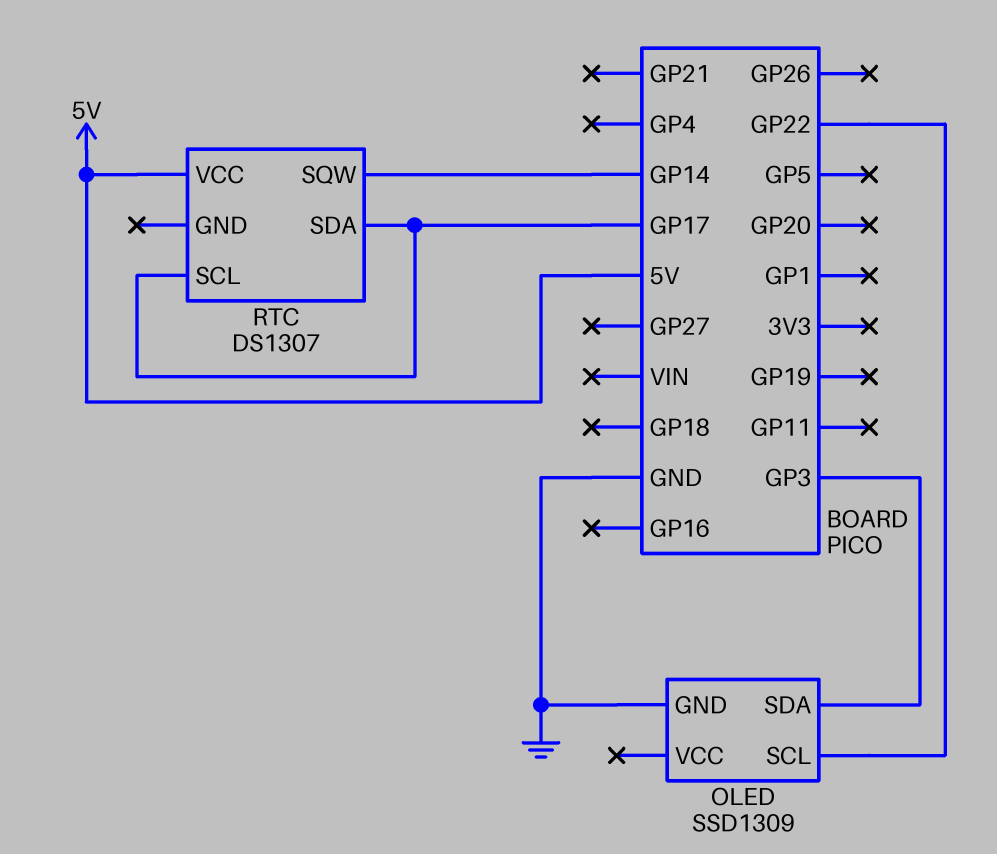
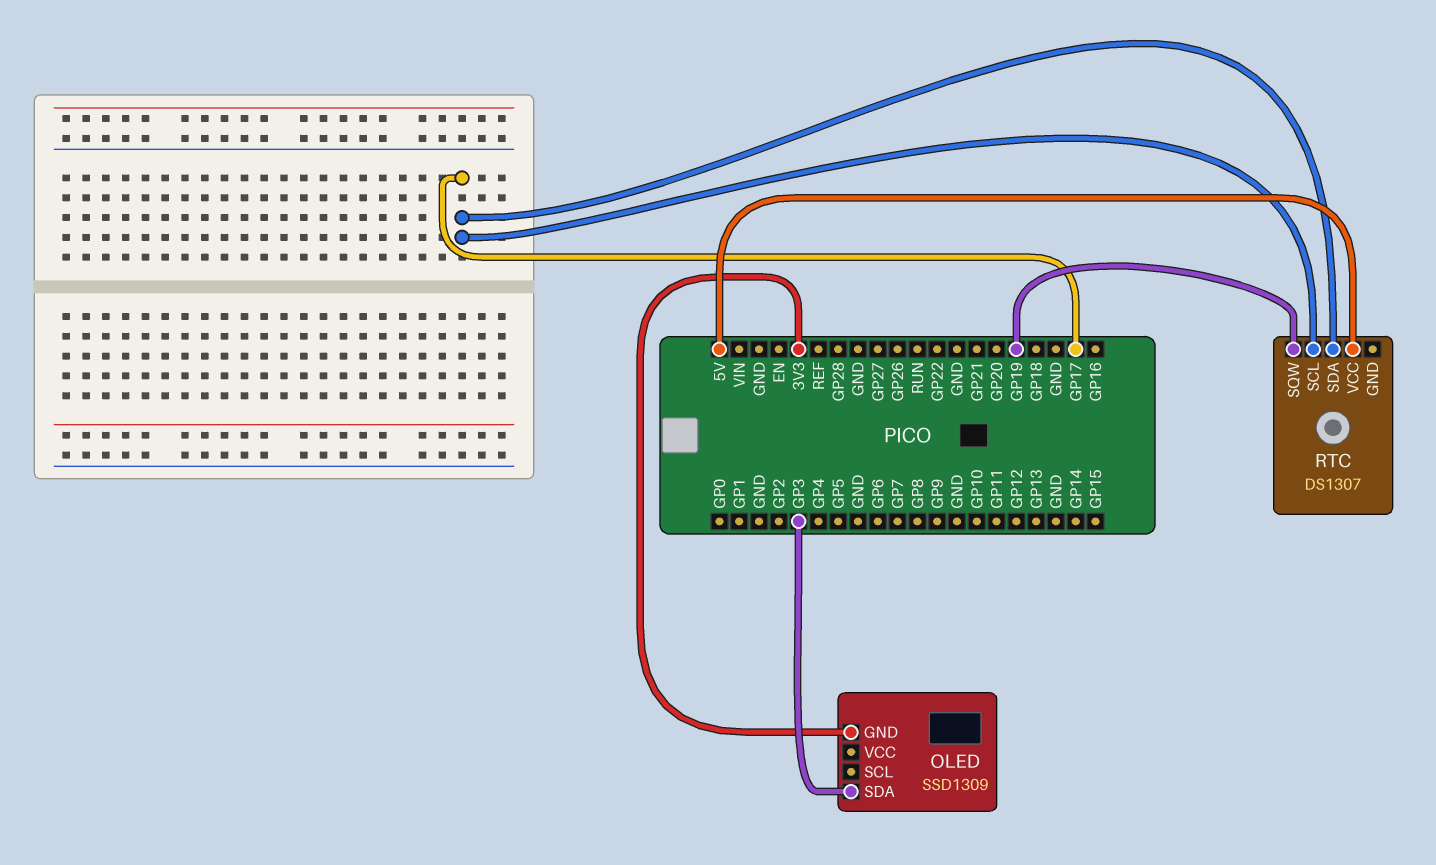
OLED pin GND: GND -> 3V3
OLED pin SCL: GP22 -> none
RTC pin SQW: GP14 -> GP19

